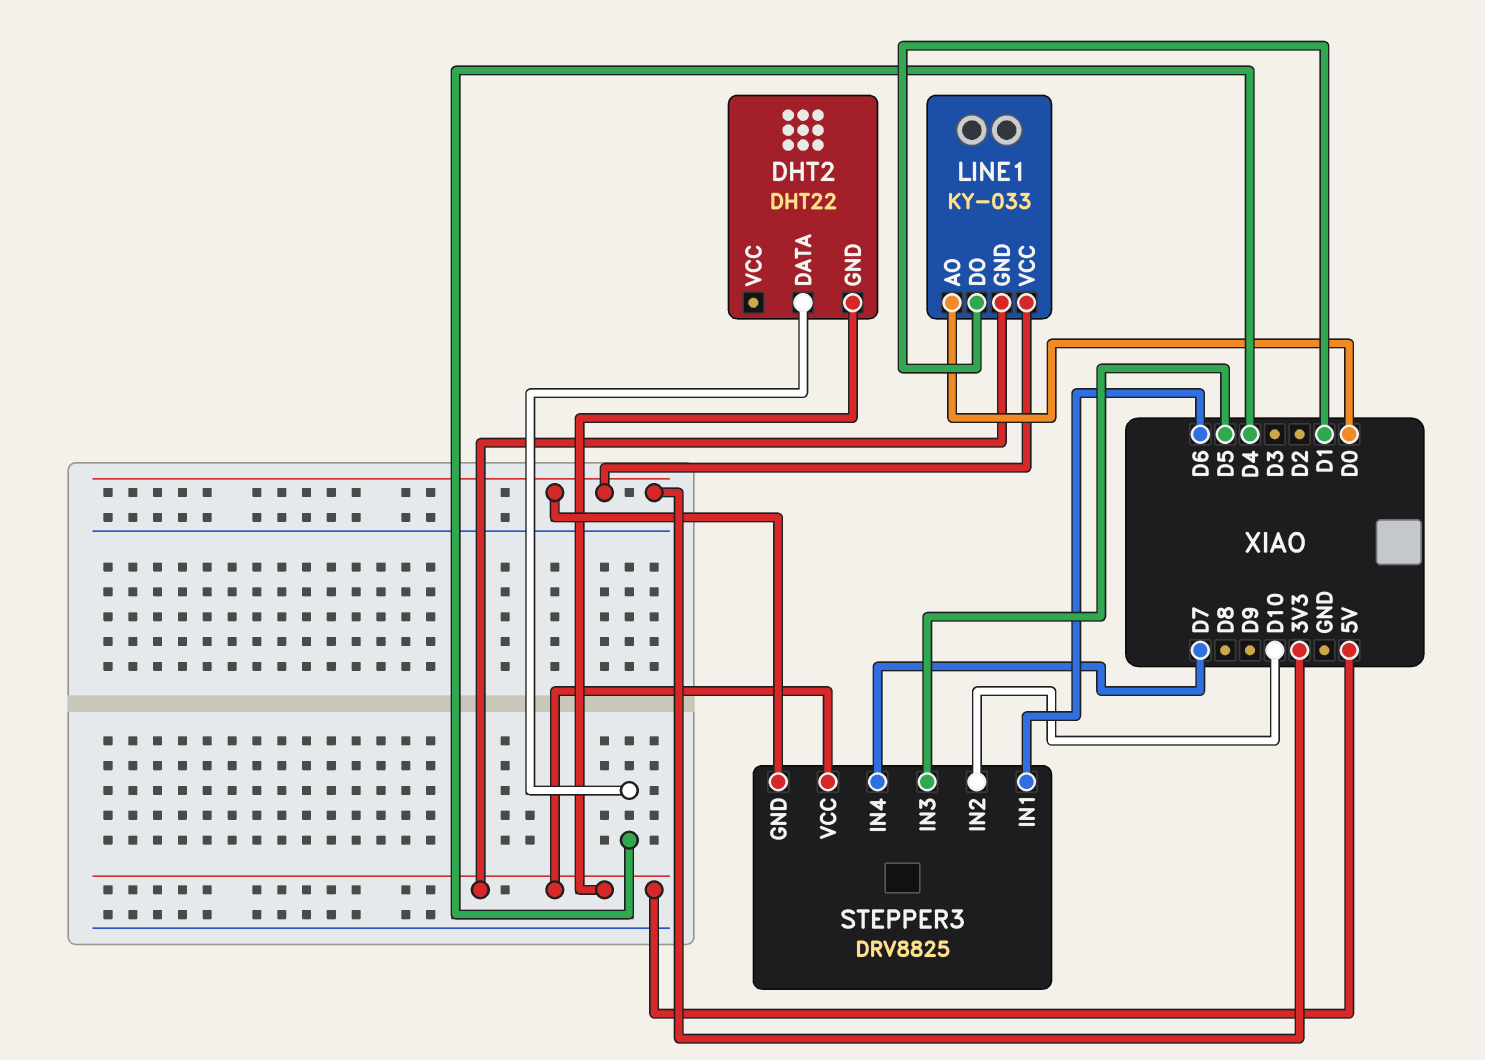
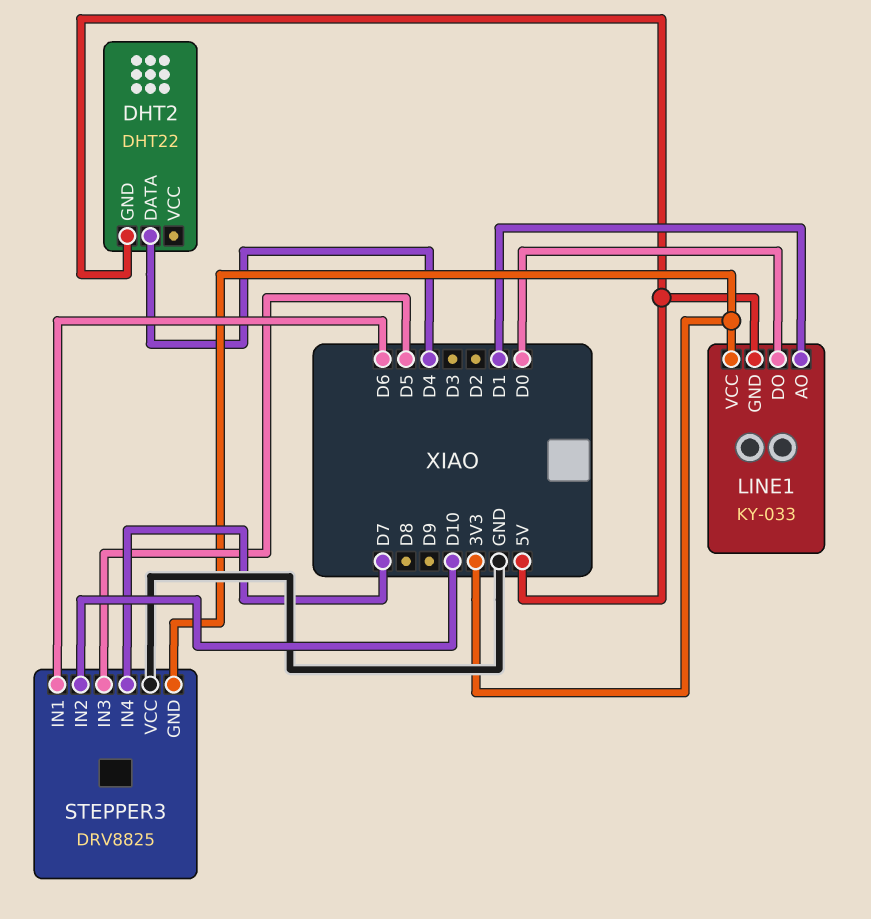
LINE1 pin AO: D0 -> D1
LINE1 pin DO: D1 -> D0
STEPPER3 pin VCC: 5V -> GND

